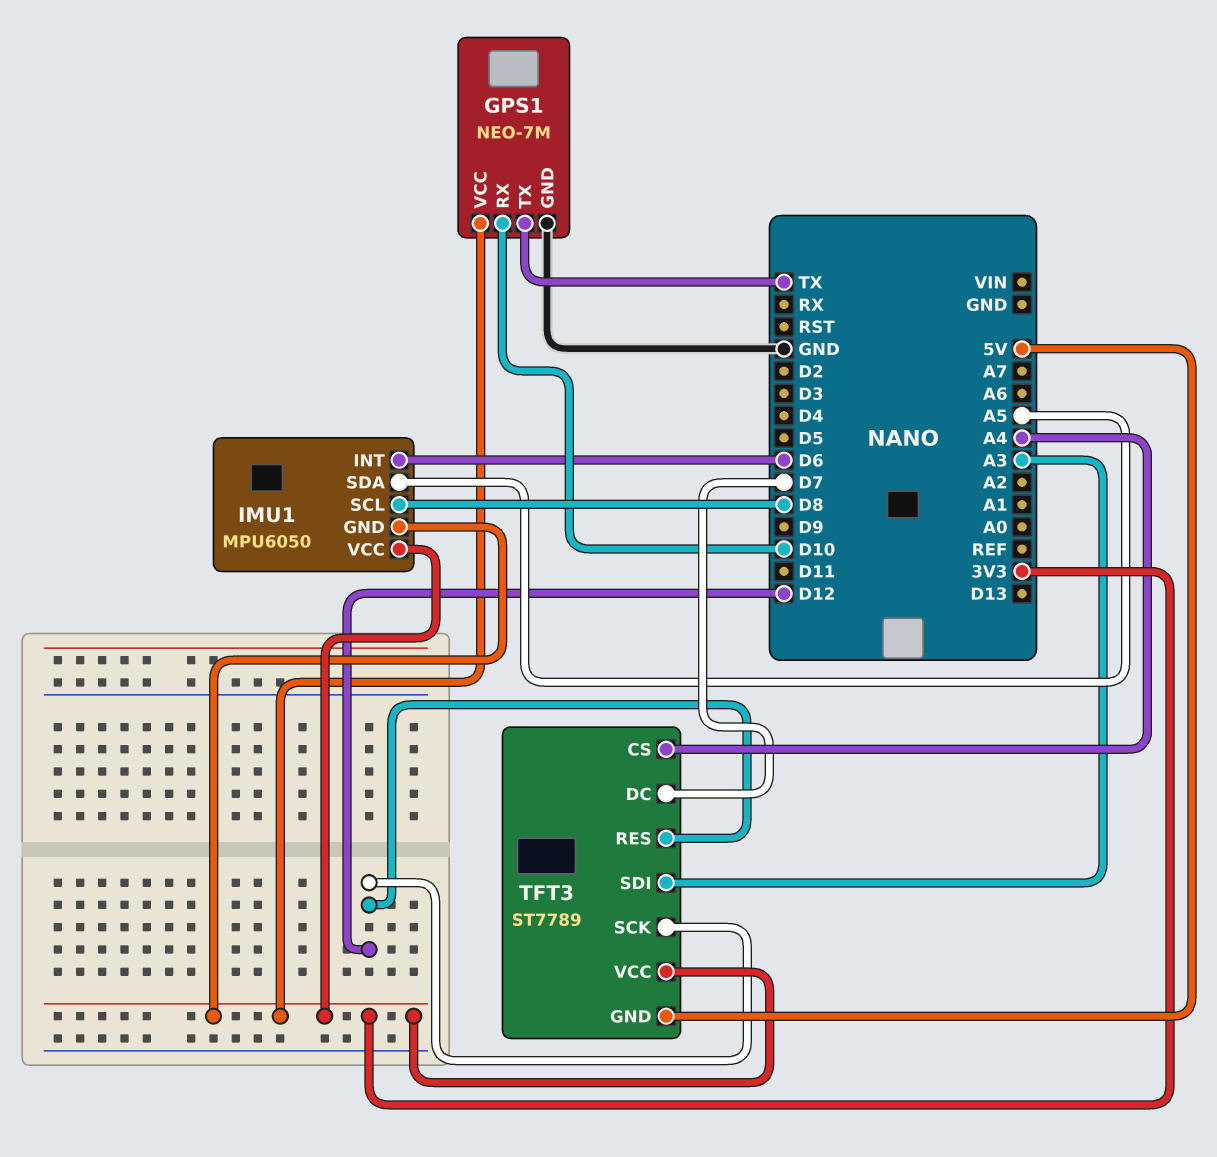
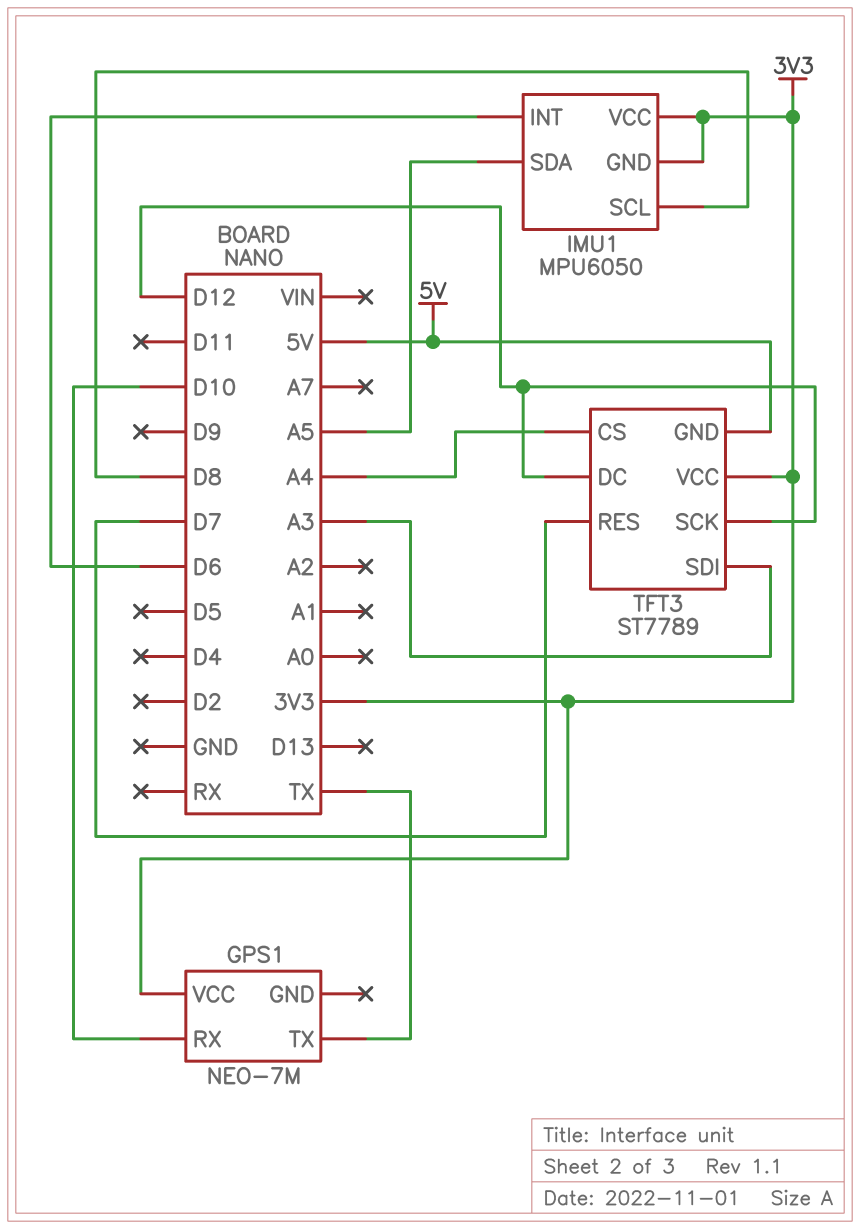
GPS1 pin GND: GND -> none
TFT3 pin DC: D7 -> D12
TFT3 pin RES: D12 -> D7

